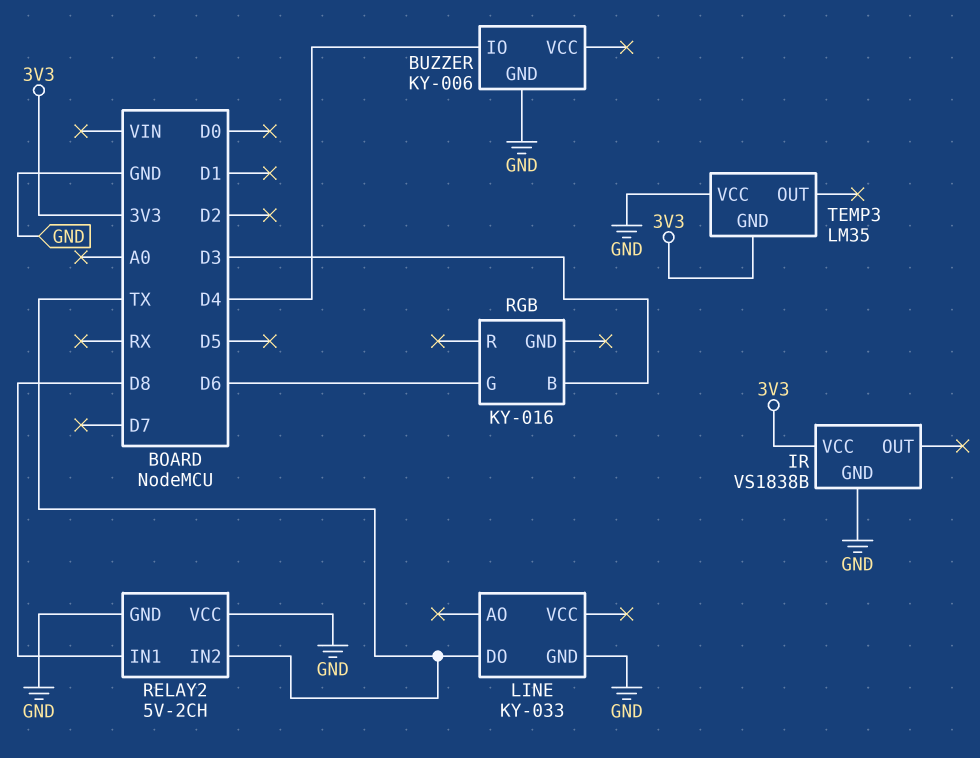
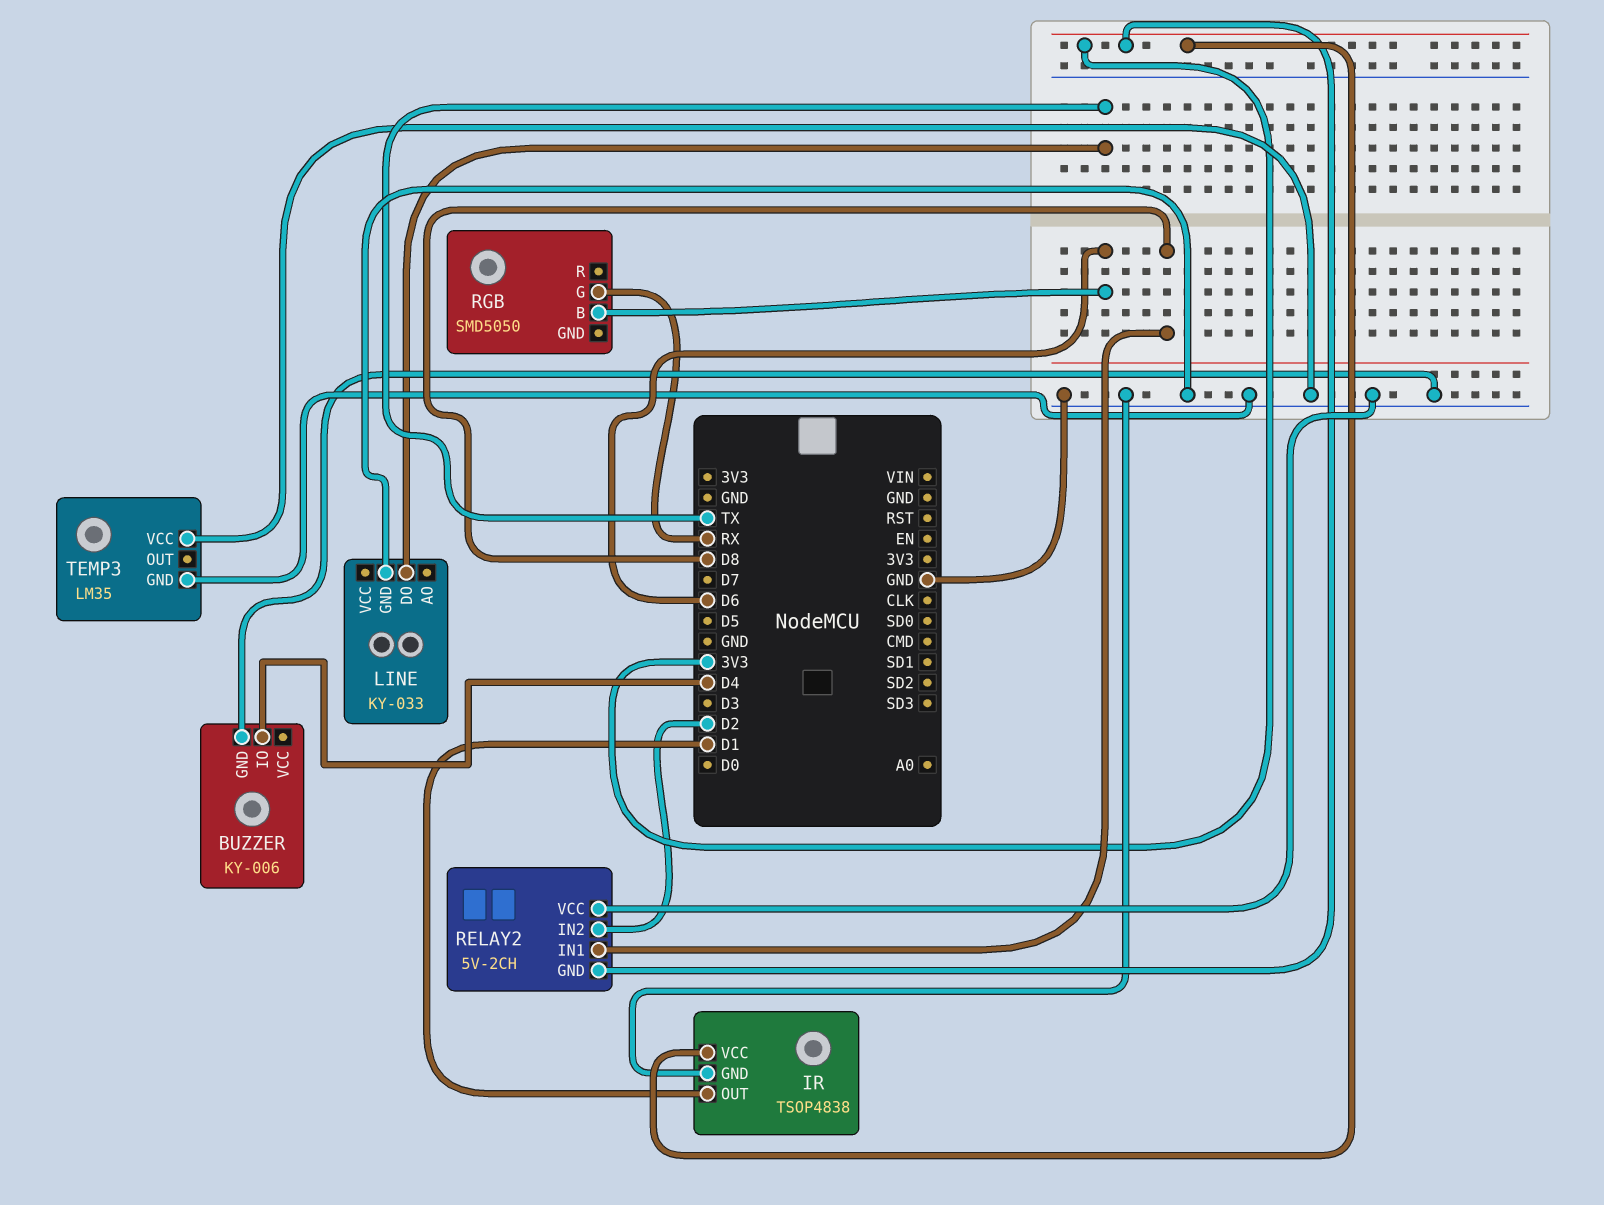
IR: VS1838B -> TSOP4838
IR pin OUT: none -> D1
RELAY2 pin GND: GND -> 3V3
RELAY2 pin IN2: TX -> D2
RGB: KY-016 -> SMD5050
RGB pin B: D3 -> D6
RGB pin G: D6 -> RX
TEMP3 pin GND: 3V3 -> GND

